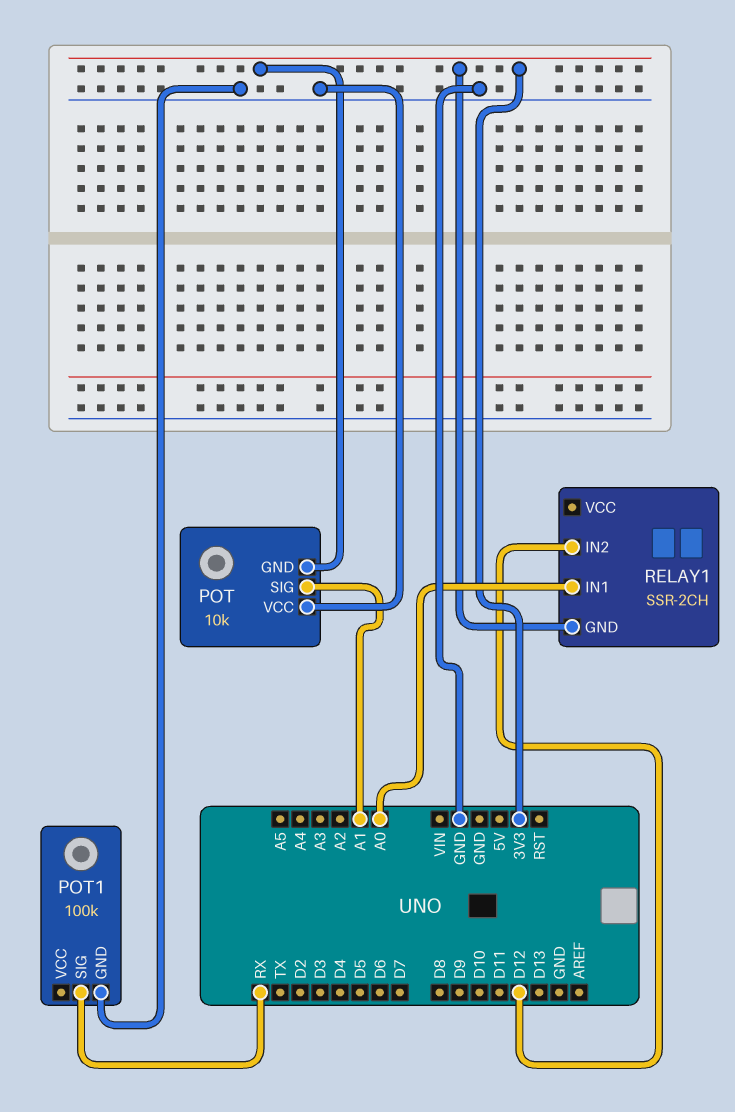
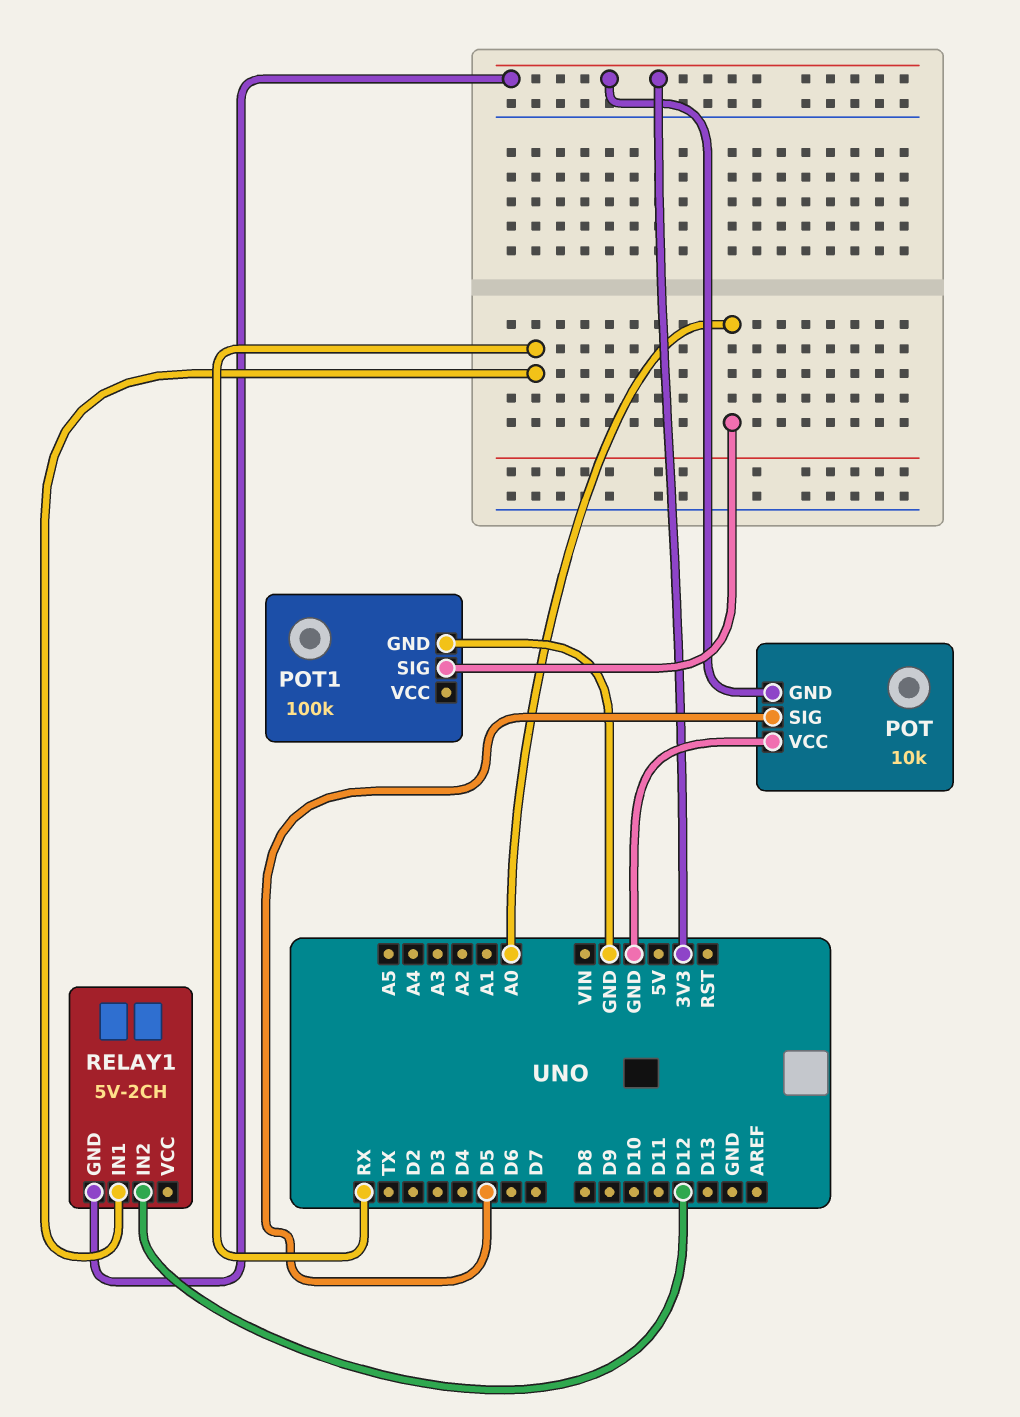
POT pin SIG: A1 -> D5
POT1 pin SIG: RX -> A0
RELAY1: SSR-2CH -> 5V-2CH
RELAY1 pin IN1: A0 -> RX

